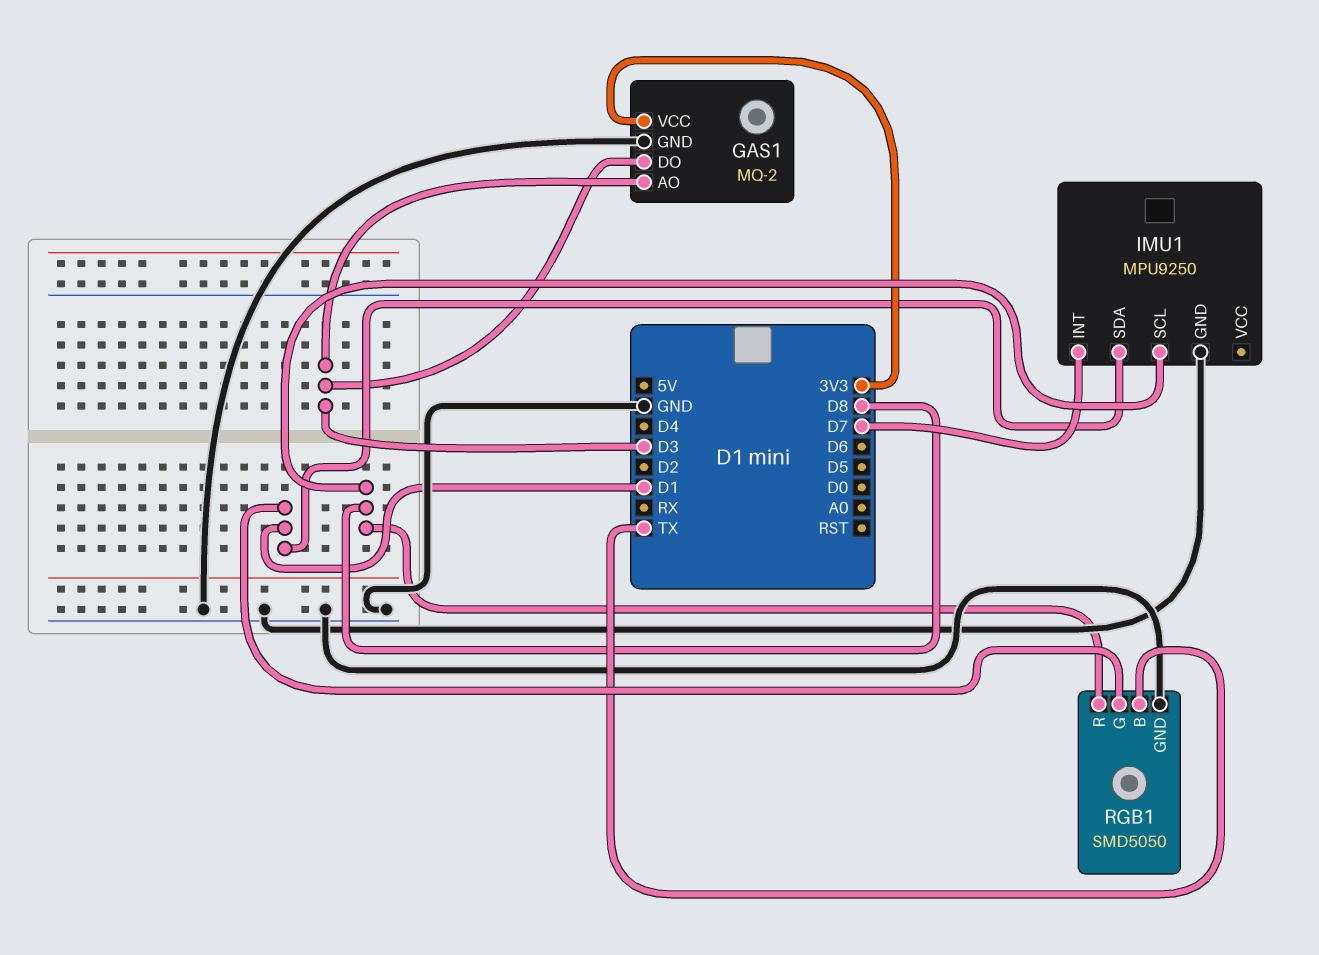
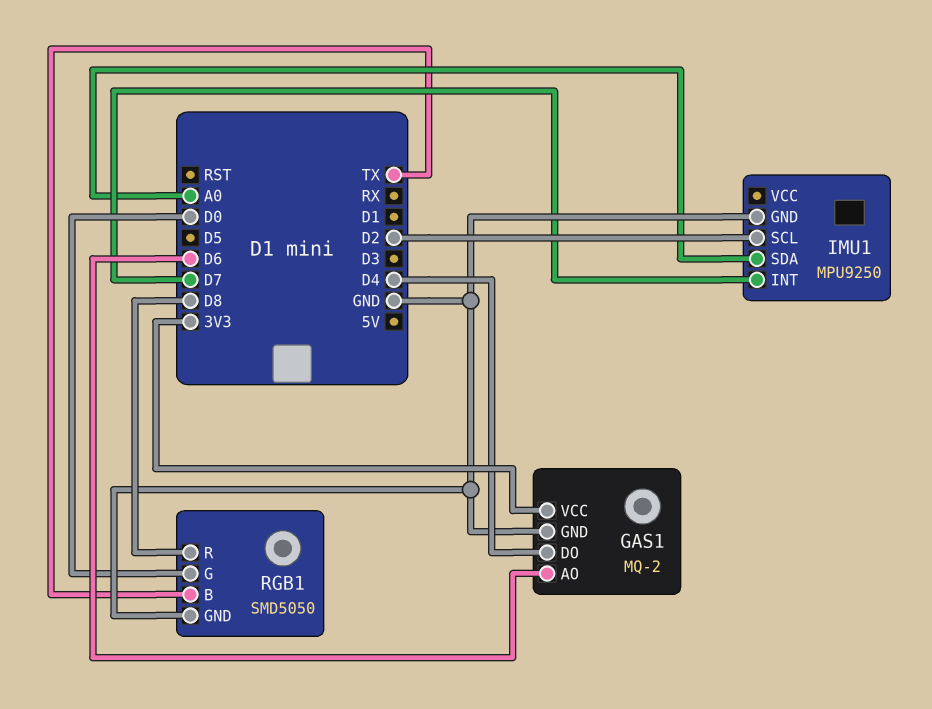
GAS1 pin AO: D3 -> D6
GAS1 pin DO: D3 -> D4
IMU1 pin SCL: D8 -> D2
IMU1 pin SDA: D1 -> A0
RGB1 pin G: D1 -> D0

